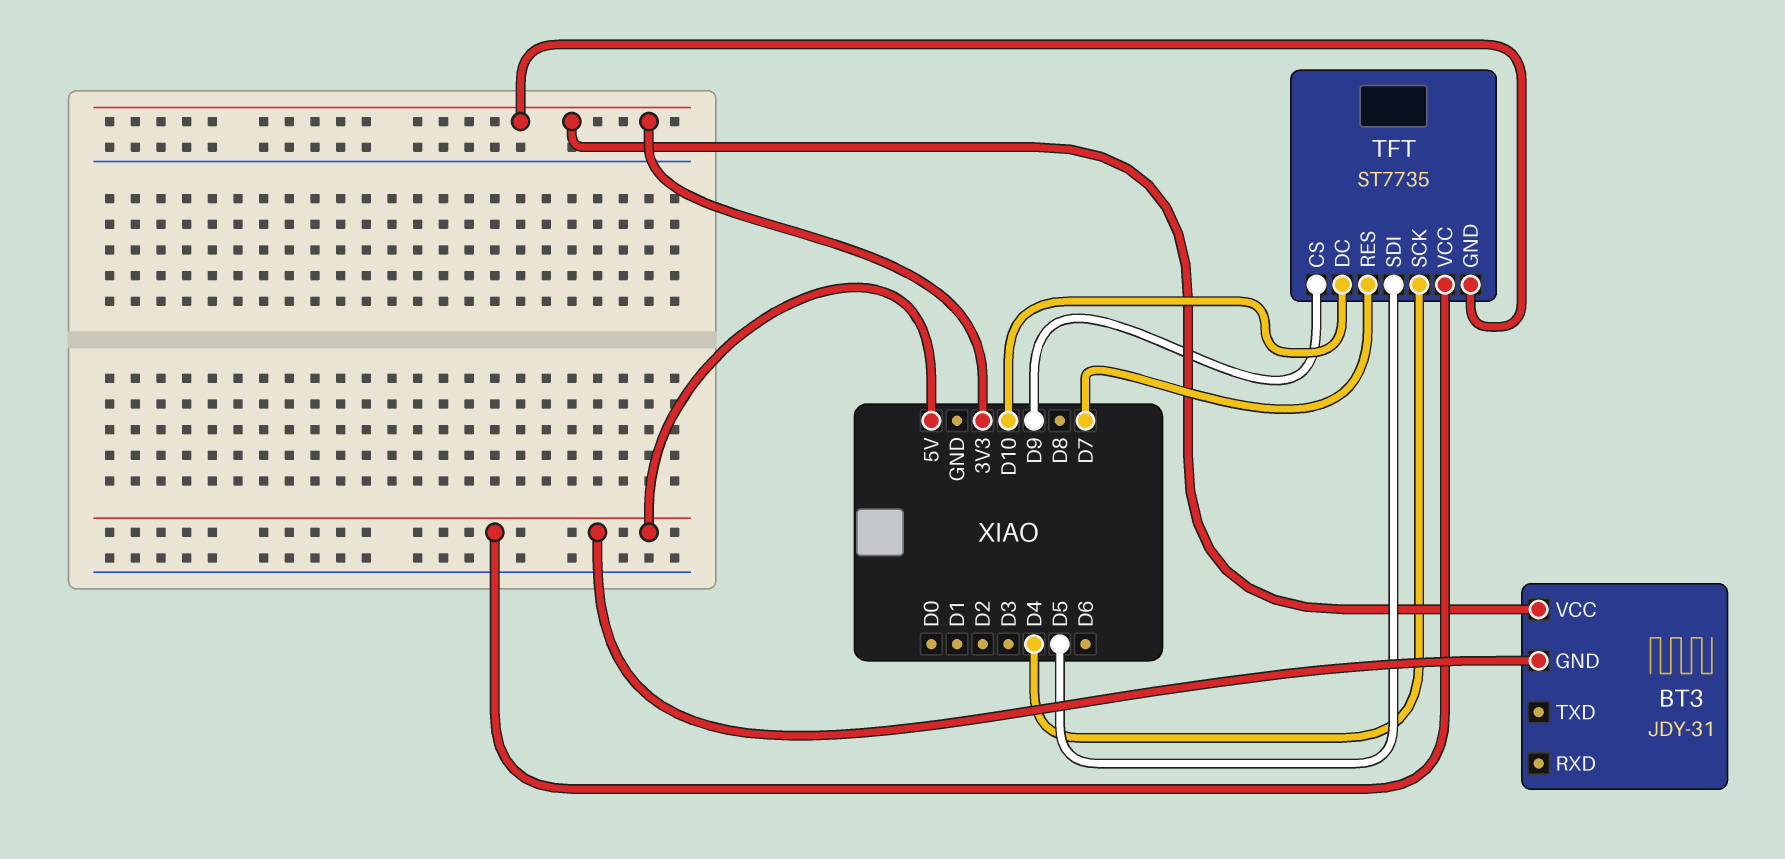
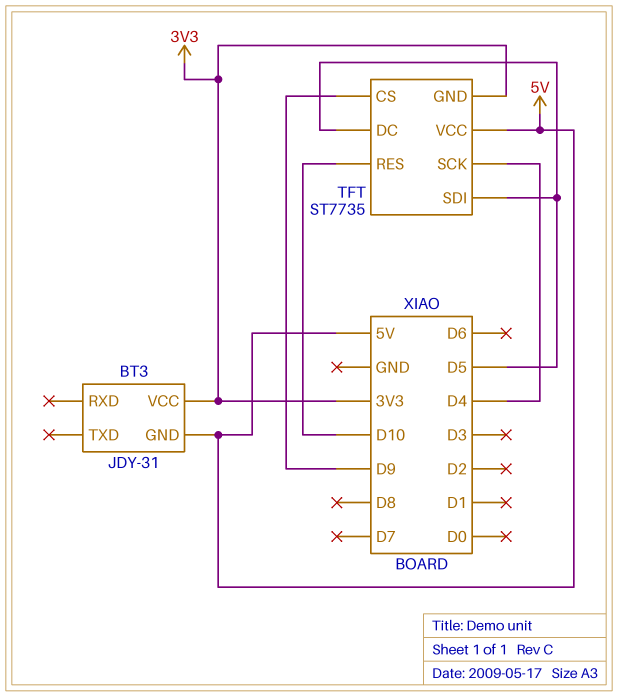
TFT pin DC: D10 -> D5
TFT pin RES: D7 -> D10

